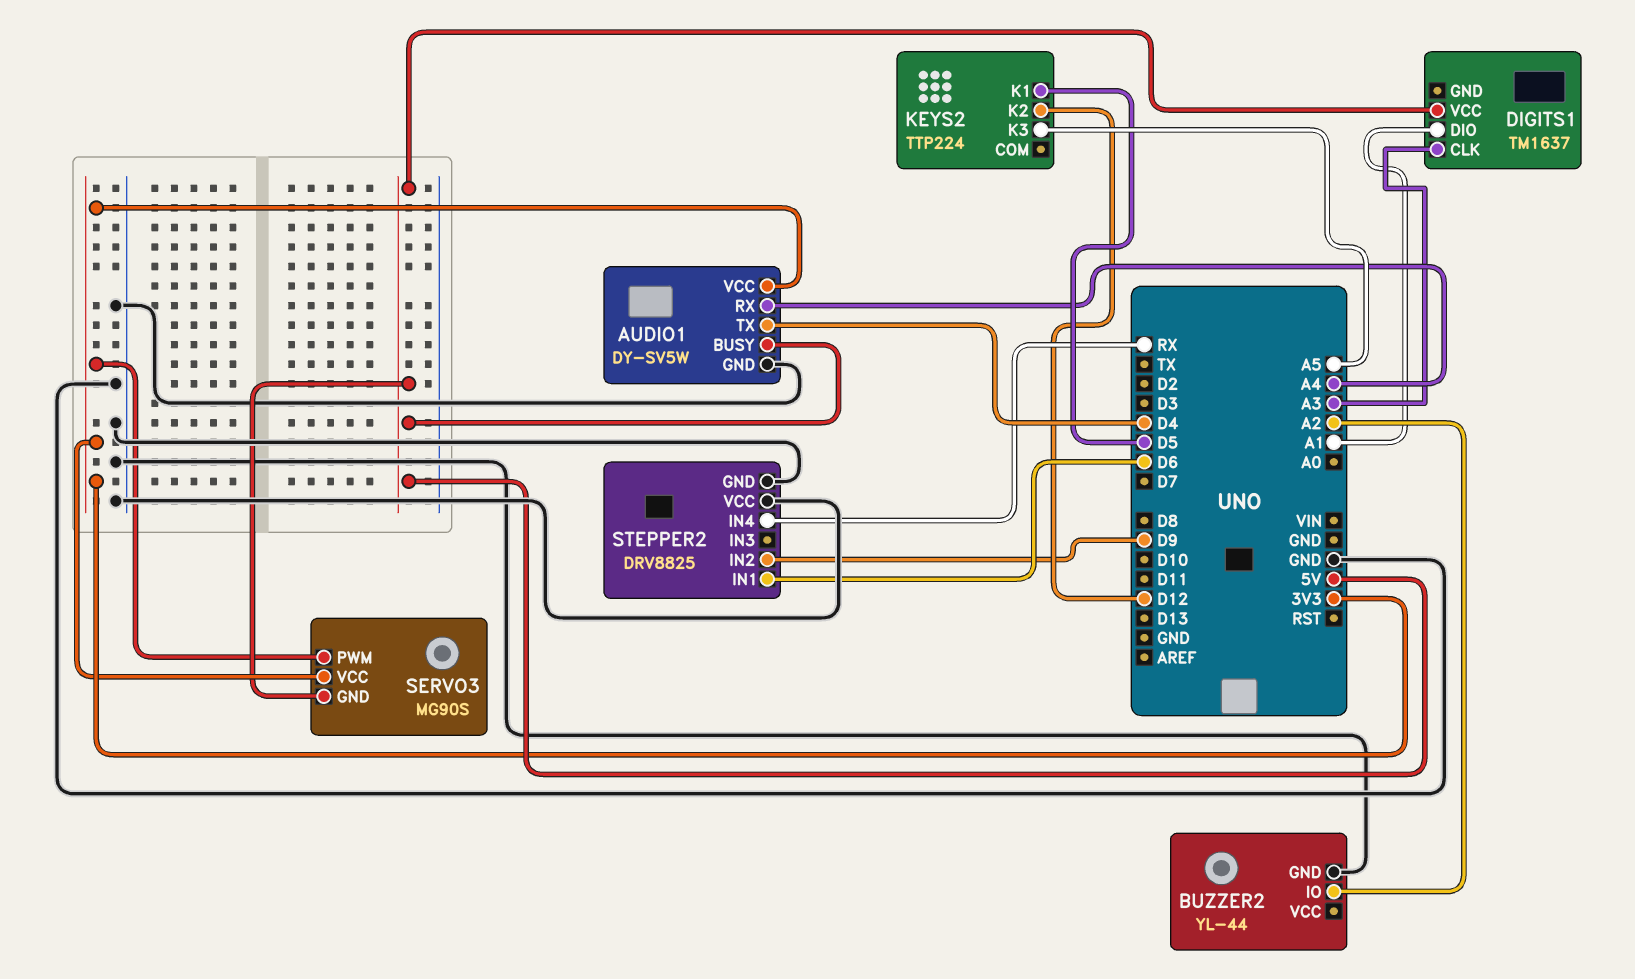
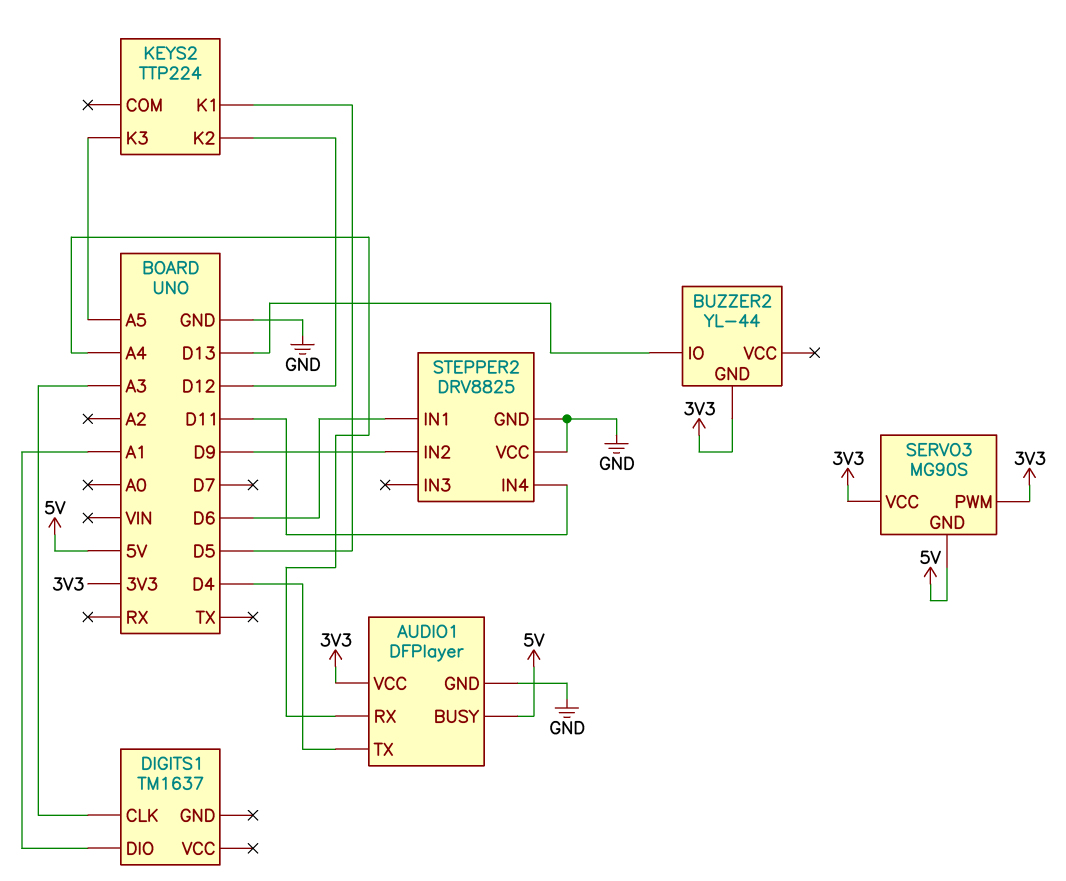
AUDIO1: DY-SV5W -> DFPlayer
BUZZER2 pin GND: GND -> 3V3
BUZZER2 pin IO: A2 -> D13
DIGITS1 pin VCC: 5V -> none
STEPPER2 pin IN4: RX -> D11

